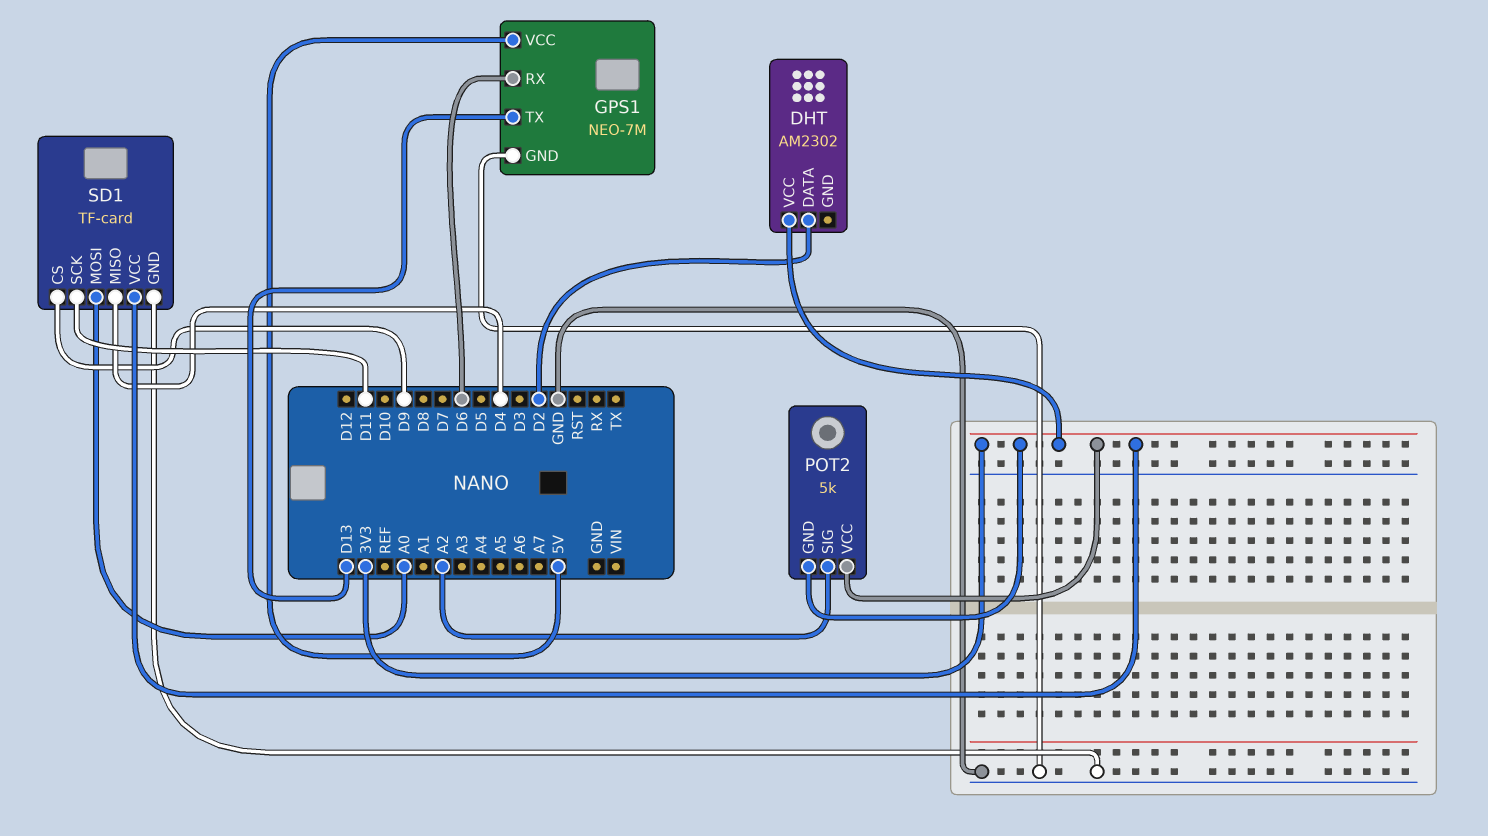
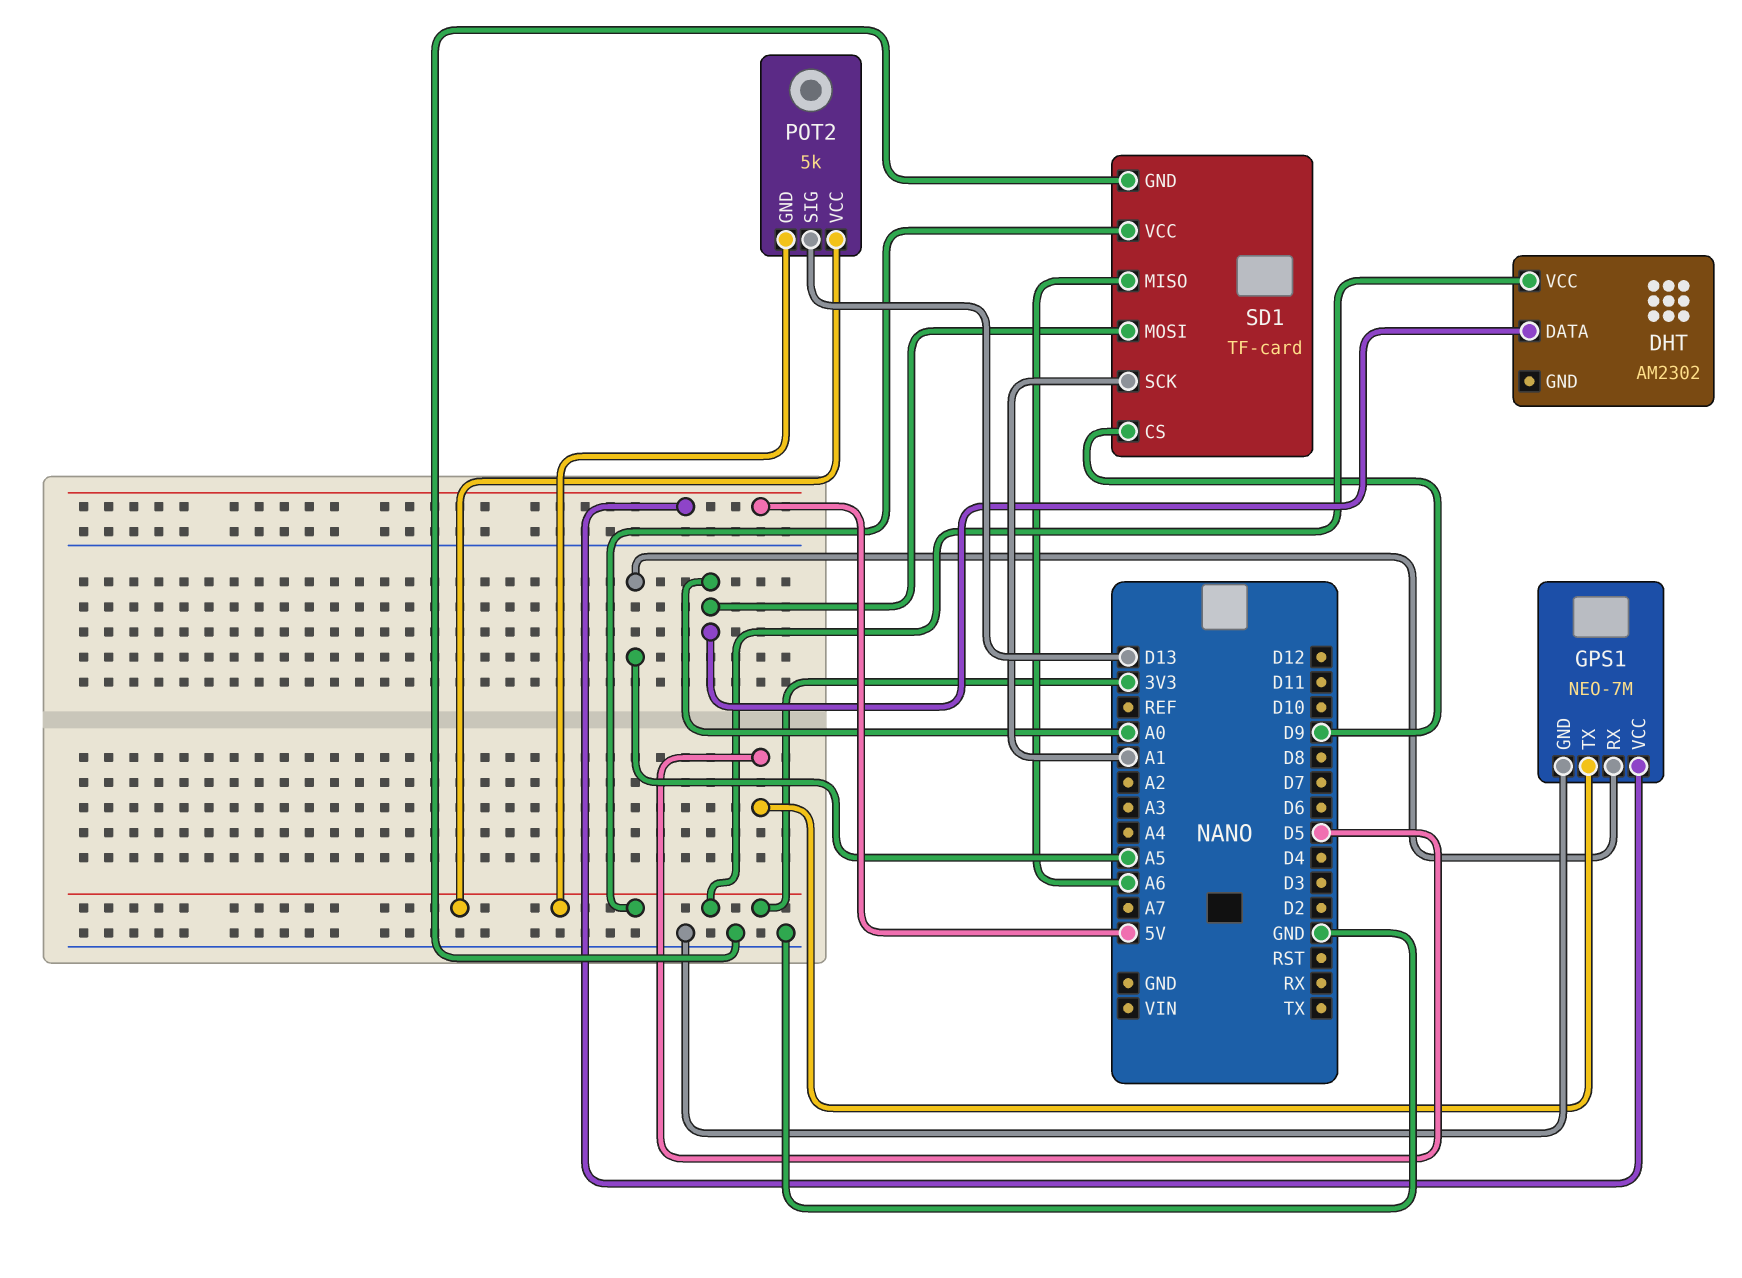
DHT pin DATA: D2 -> A0
GPS1 pin RX: D6 -> A5
GPS1 pin TX: D13 -> D5
POT2 pin SIG: A2 -> D13
SD1 pin MISO: D4 -> A6
SD1 pin SCK: D11 -> A1

